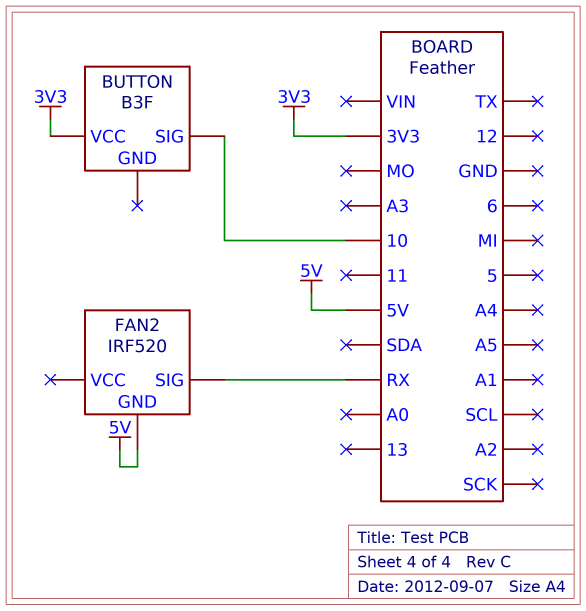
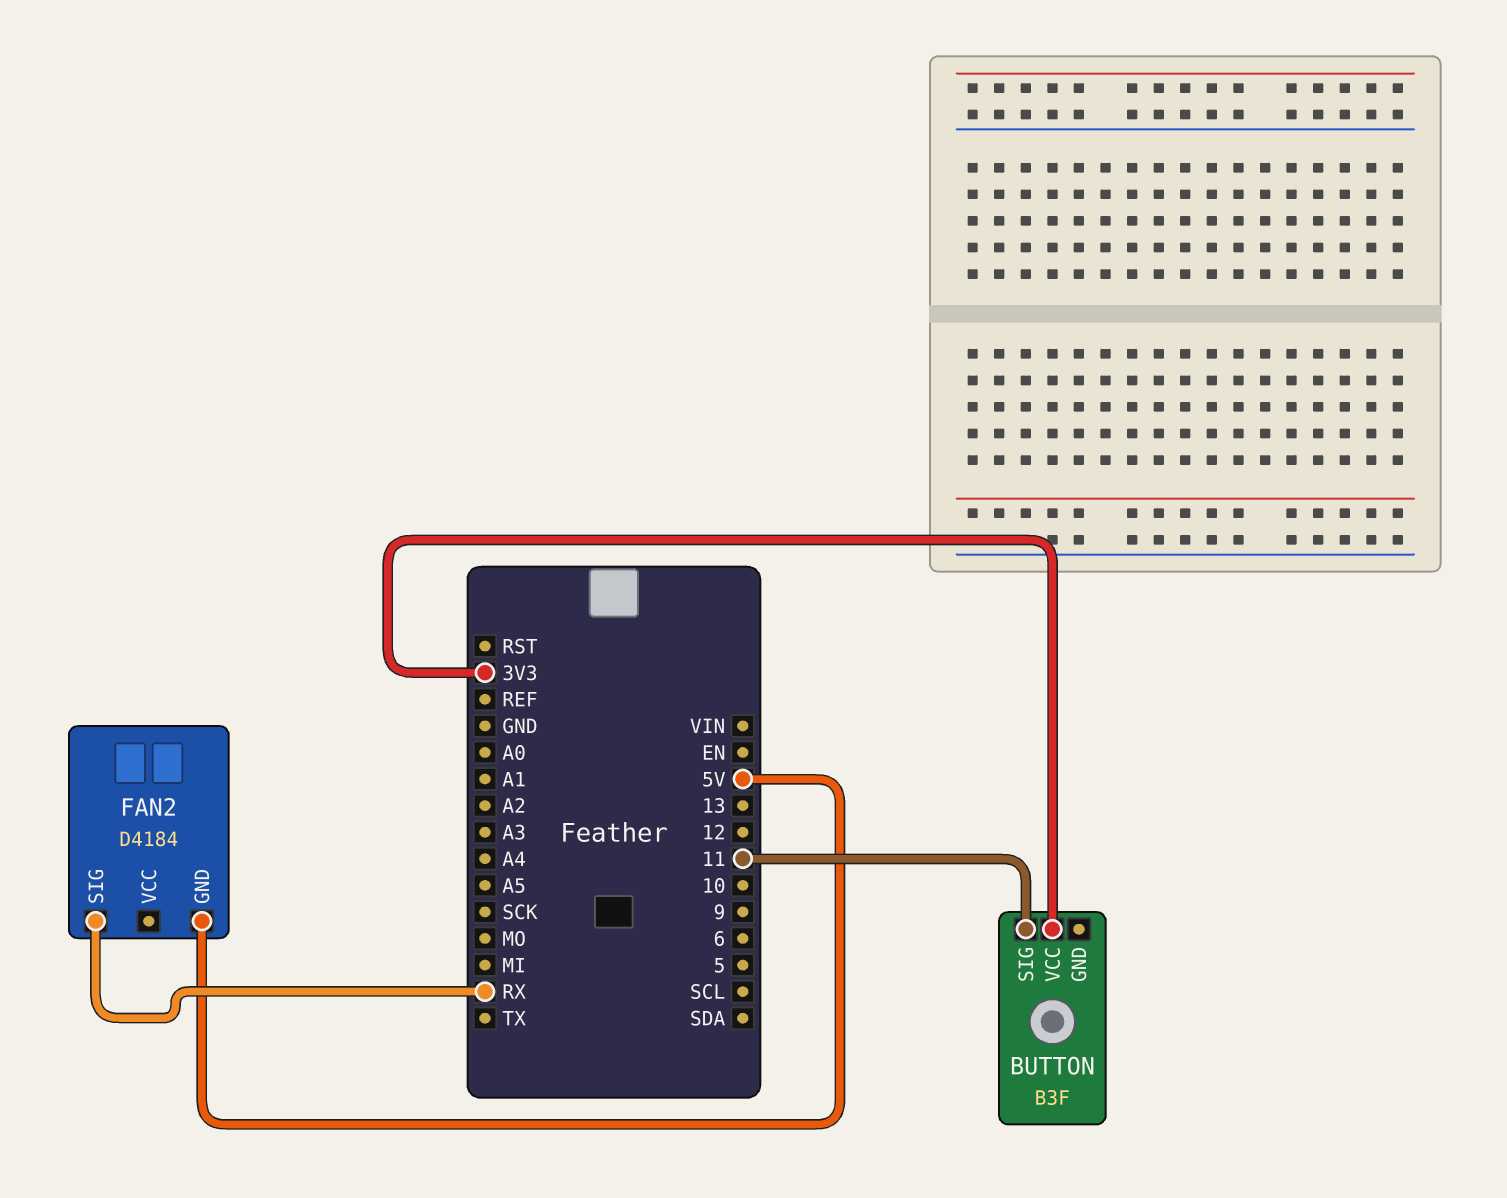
BUTTON pin SIG: 10 -> 11
FAN2: IRF520 -> D4184

